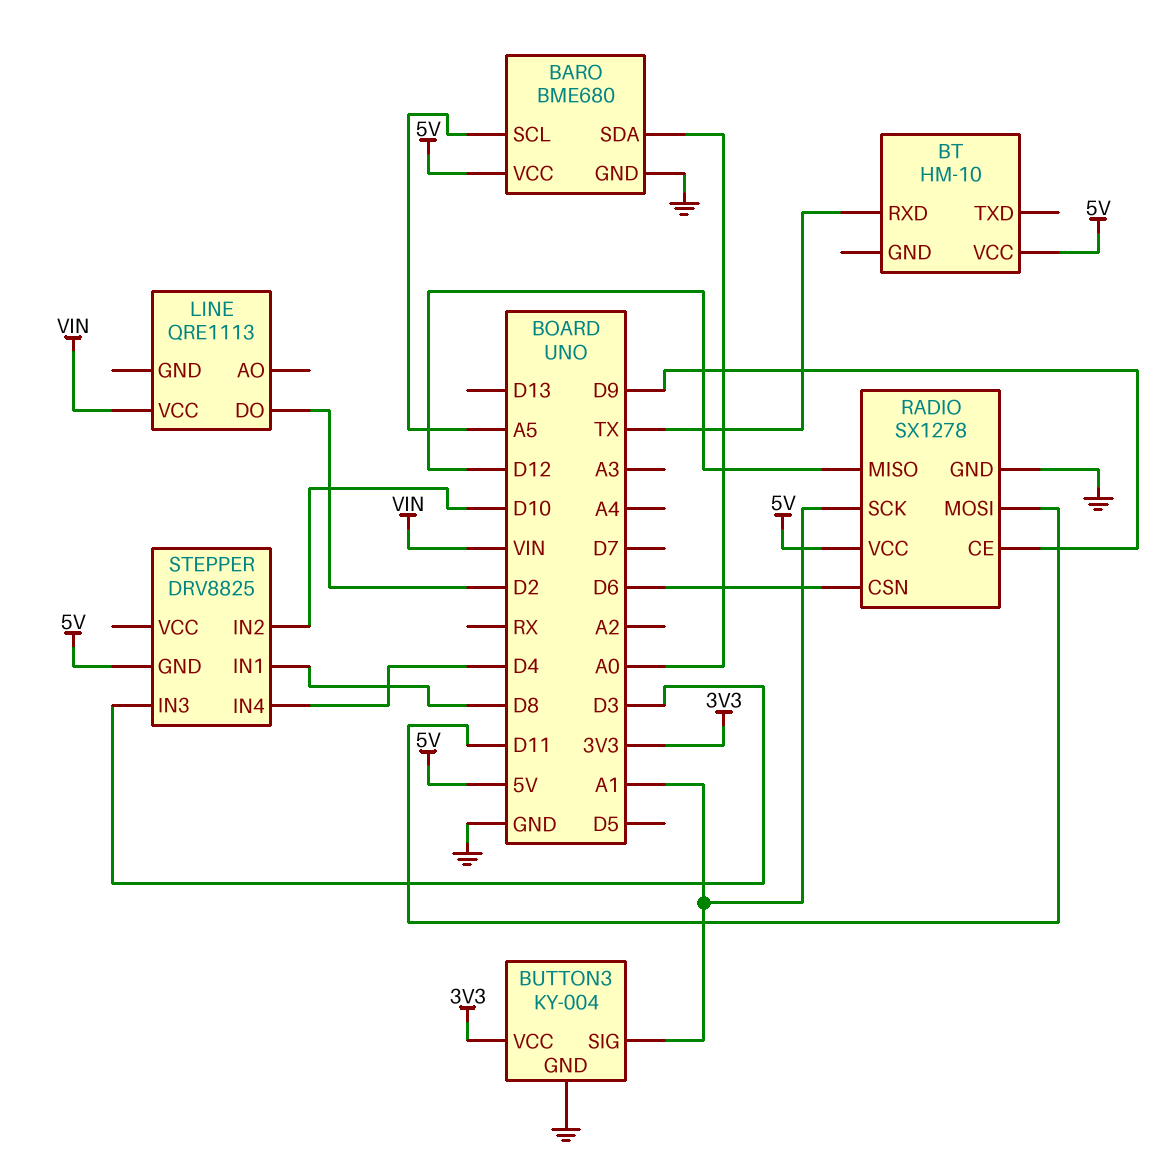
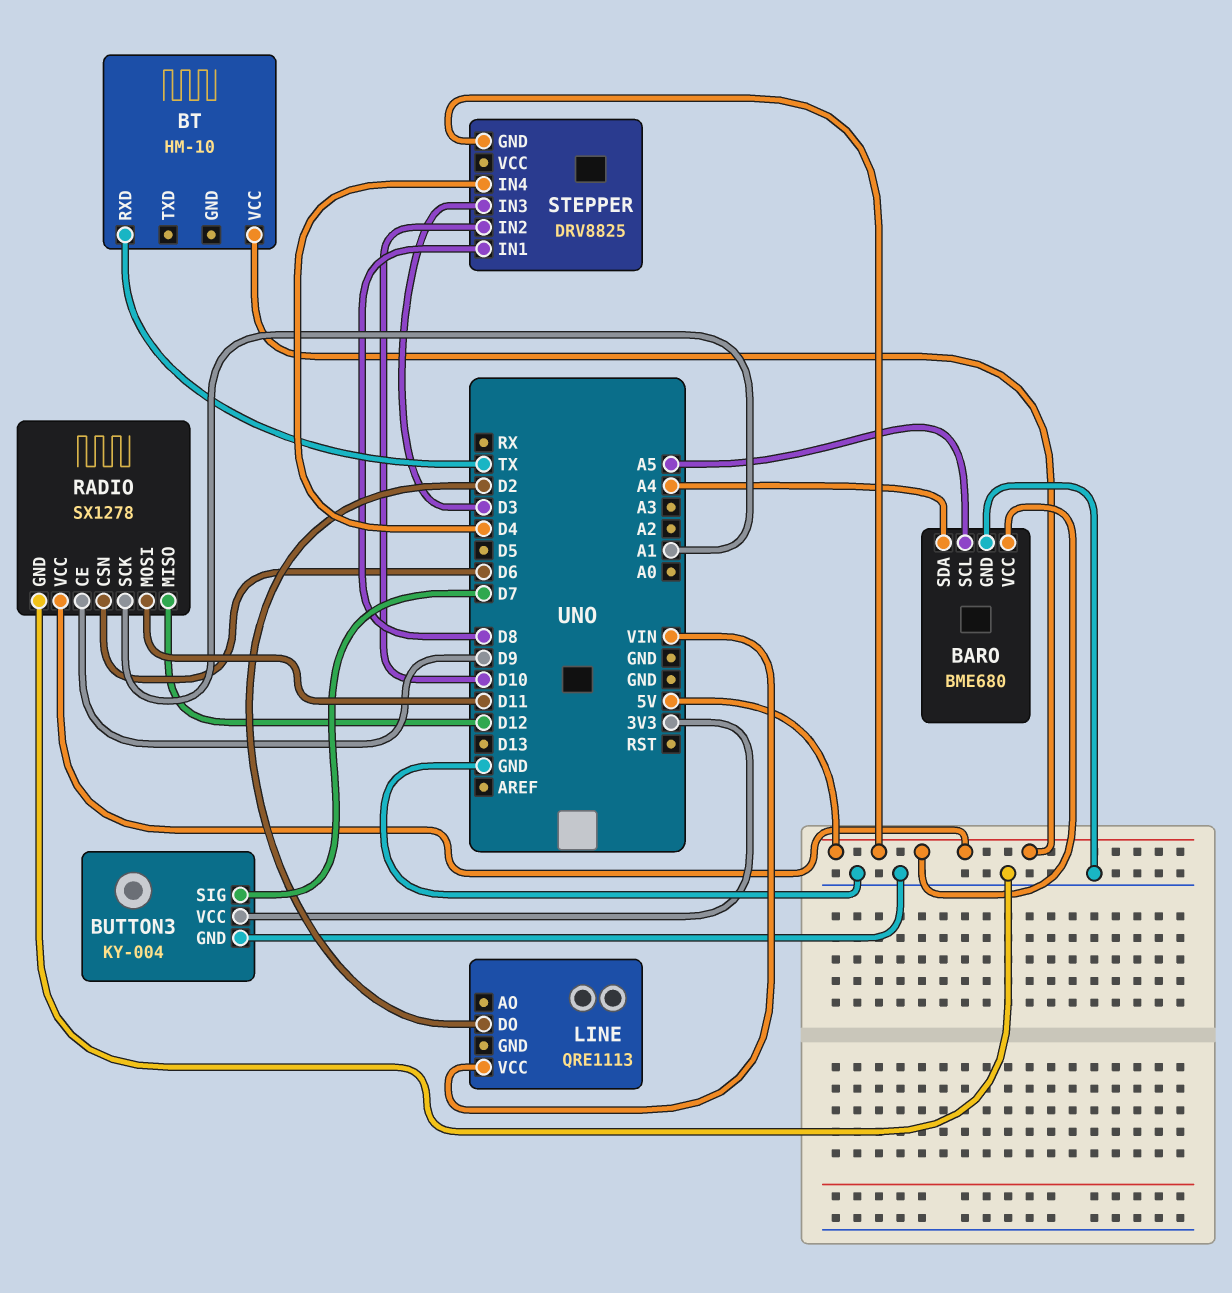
BARO pin SDA: A0 -> A4
BUTTON3 pin SIG: A1 -> D7

